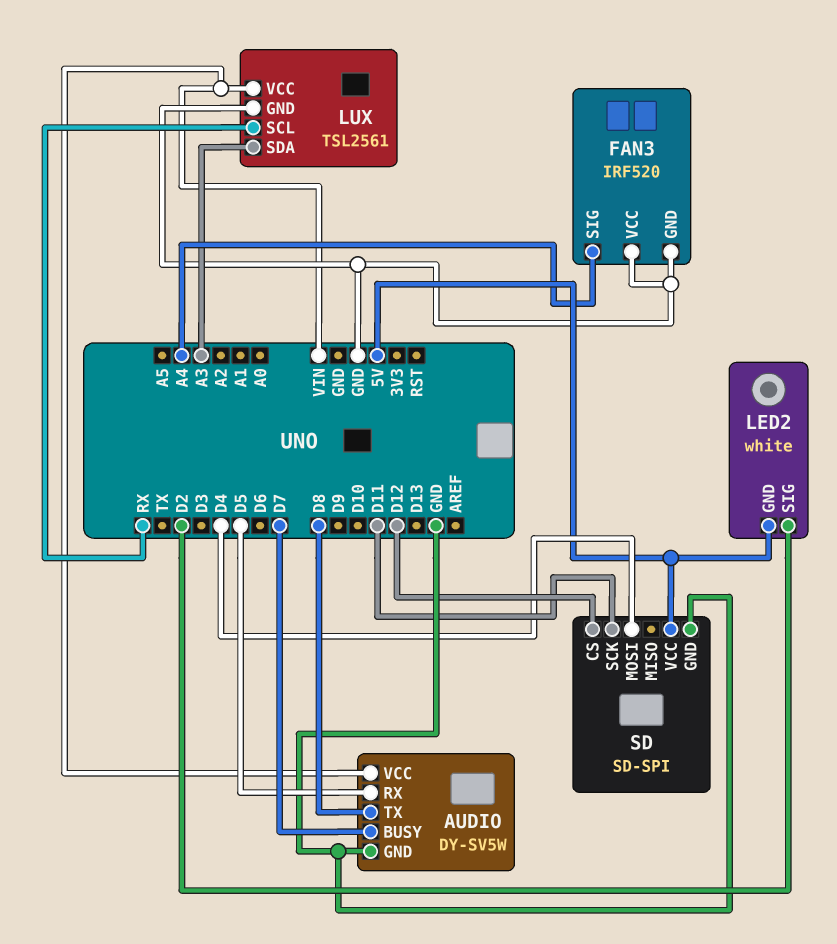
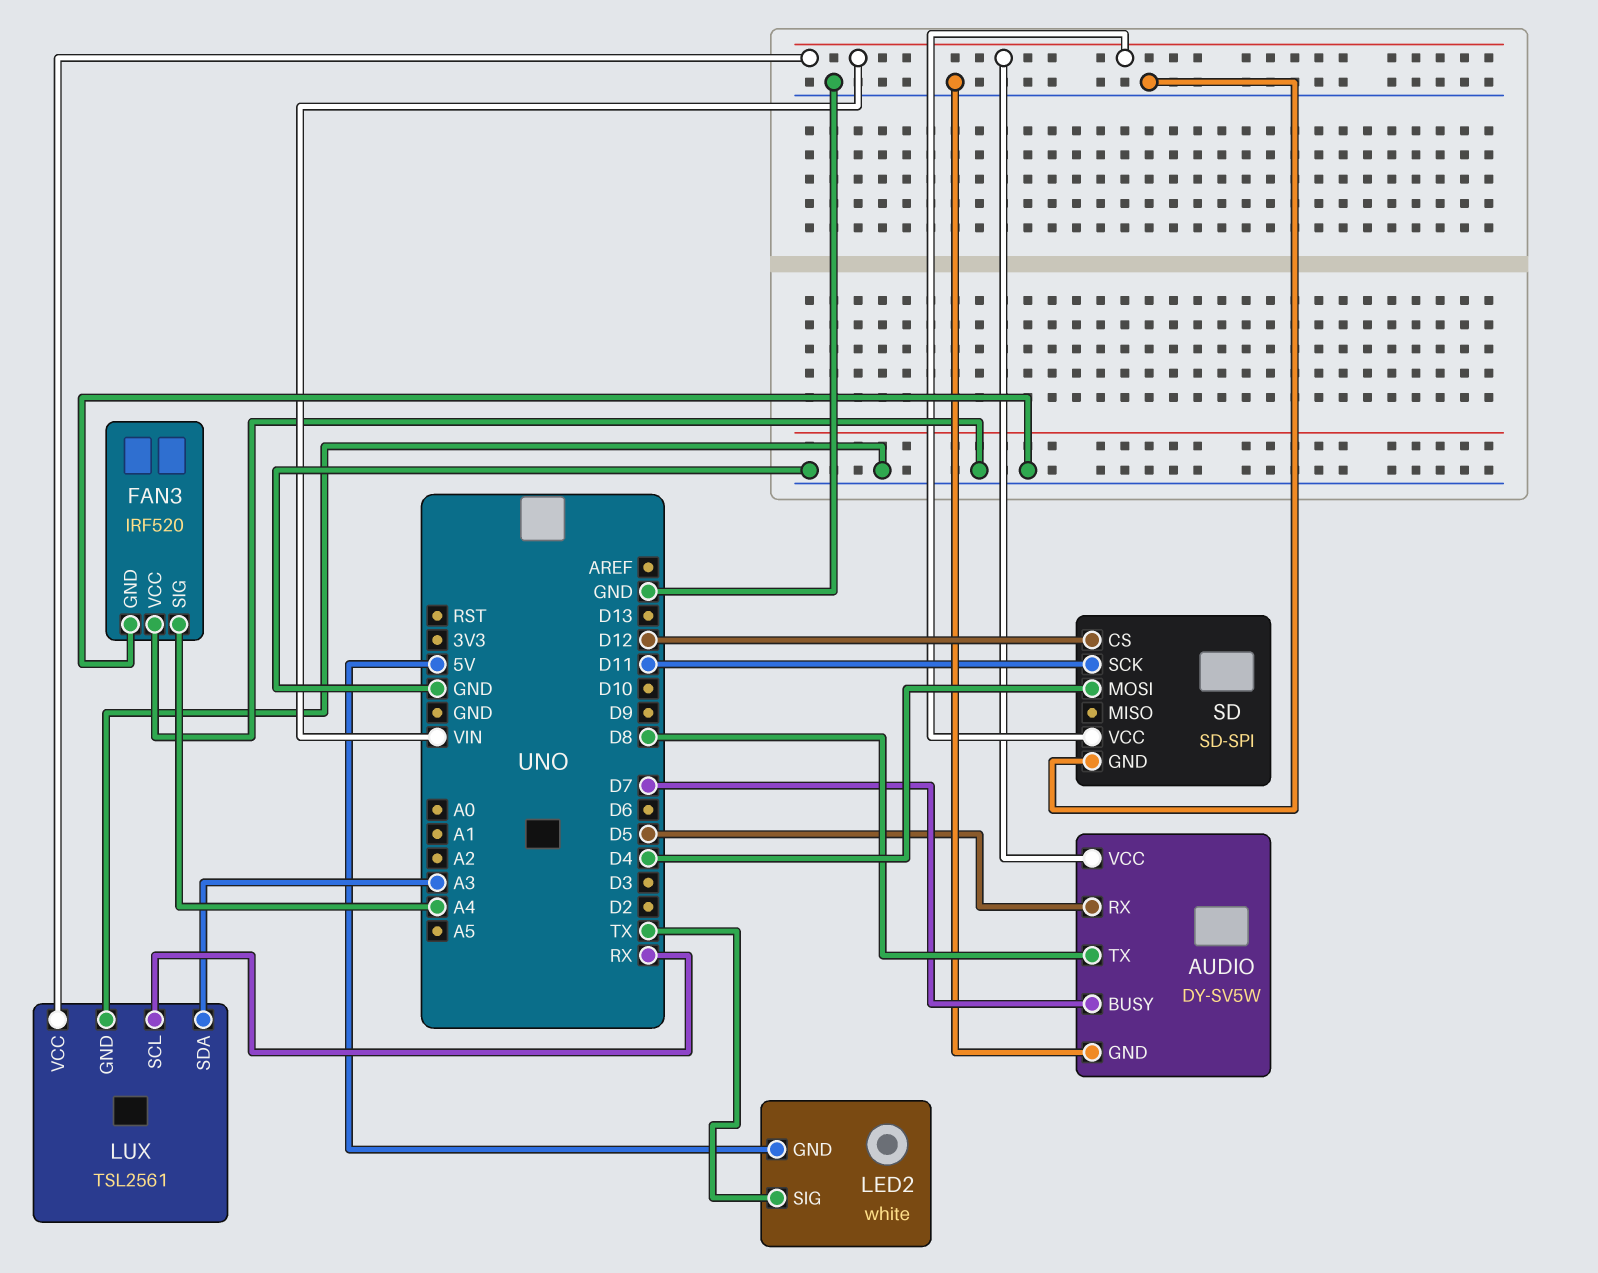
LED2 pin SIG: D2 -> TX
SD pin VCC: 5V -> VIN

